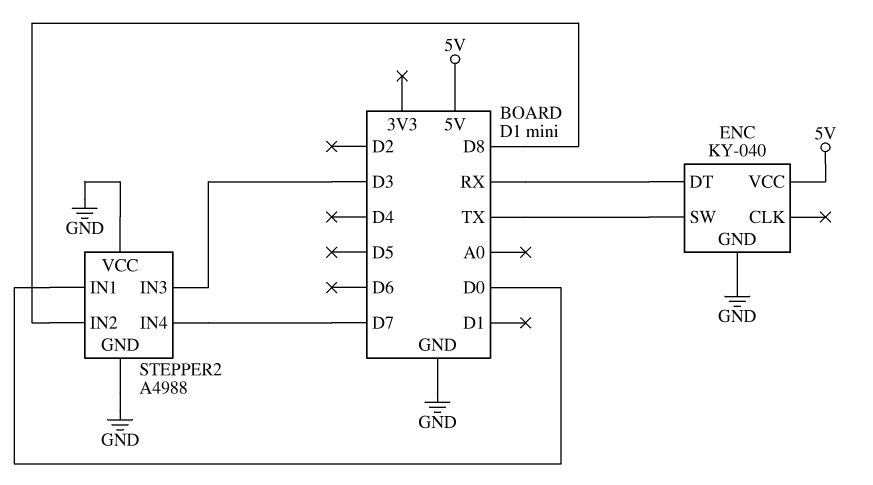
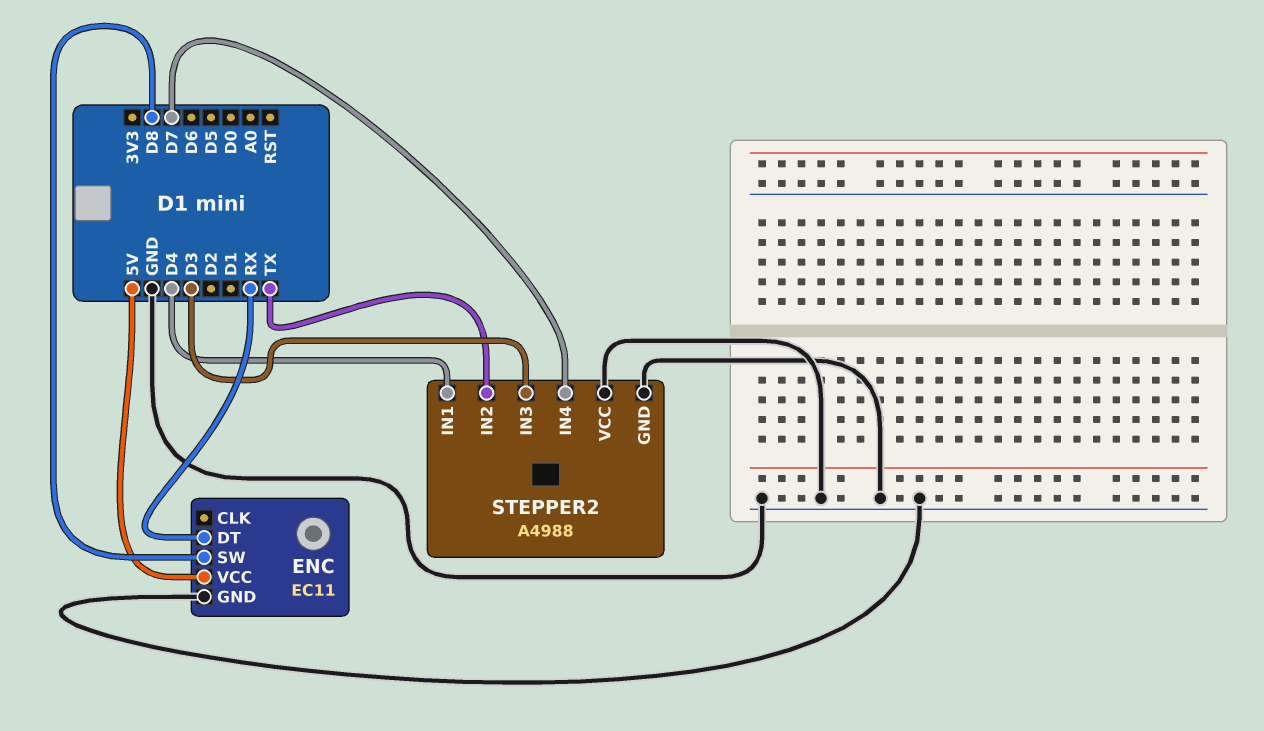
ENC: KY-040 -> EC11
ENC pin SW: TX -> D8
STEPPER2 pin IN1: D0 -> D4
STEPPER2 pin IN2: D8 -> TX

